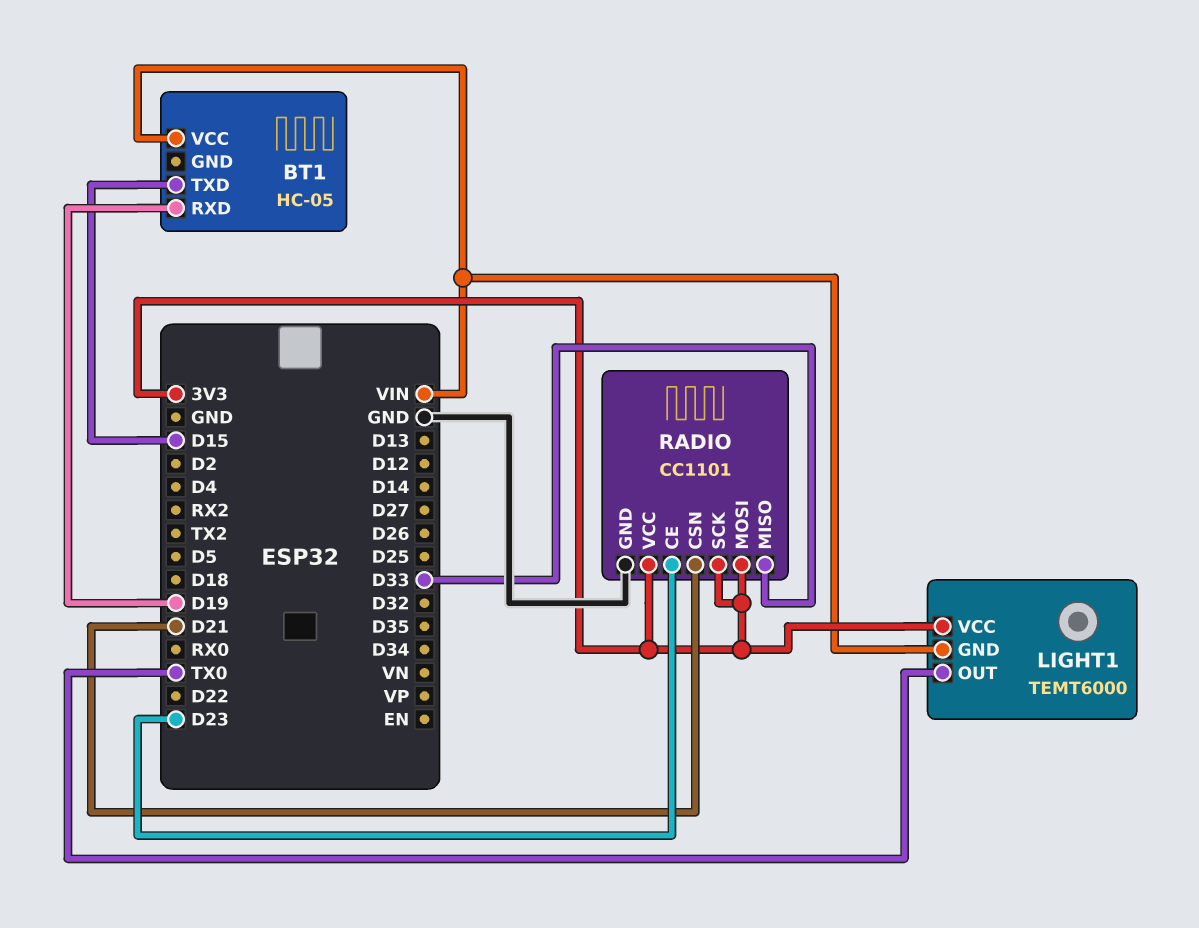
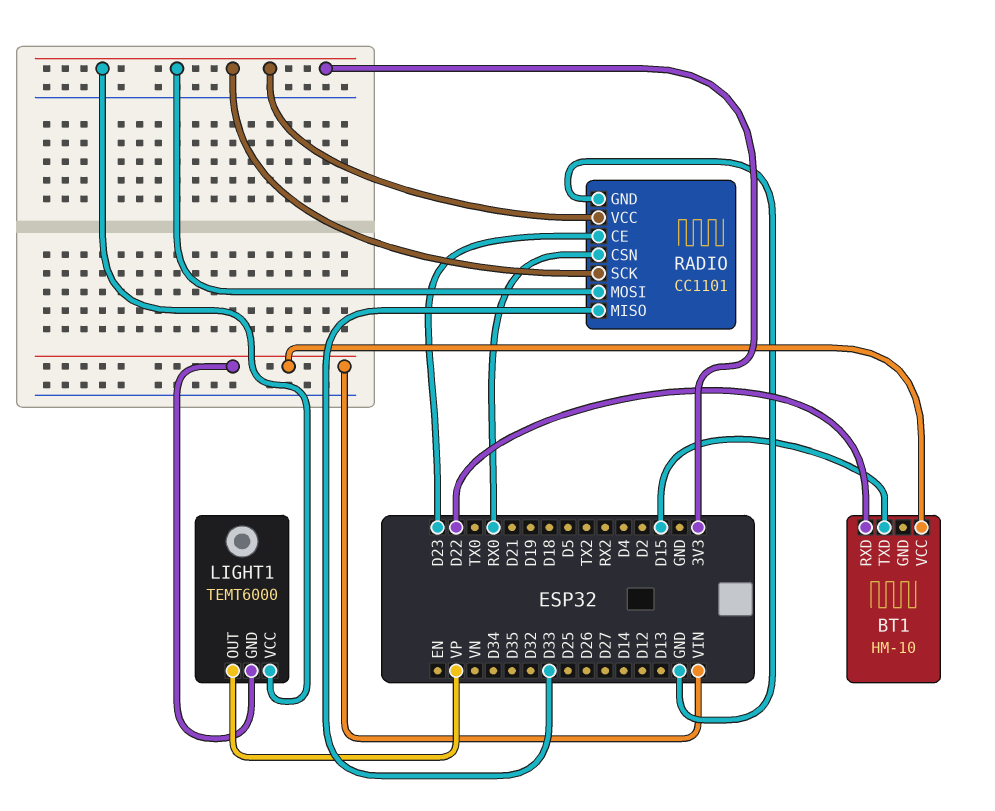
BT1: HC-05 -> HM-10
BT1 pin RXD: D19 -> D22
LIGHT1 pin OUT: TX0 -> VP
RADIO pin CSN: D21 -> RX0

